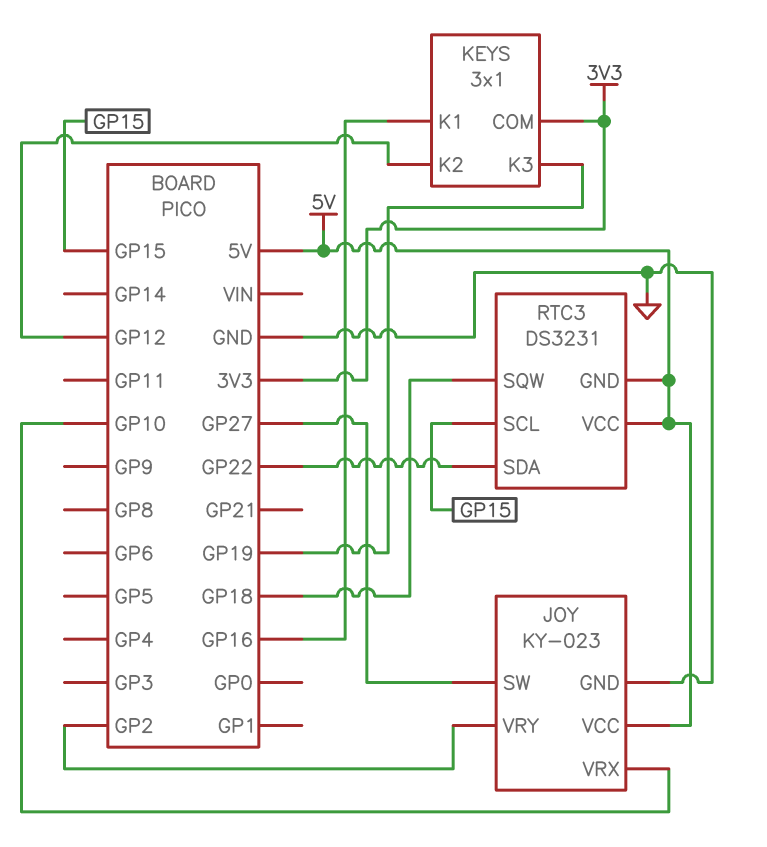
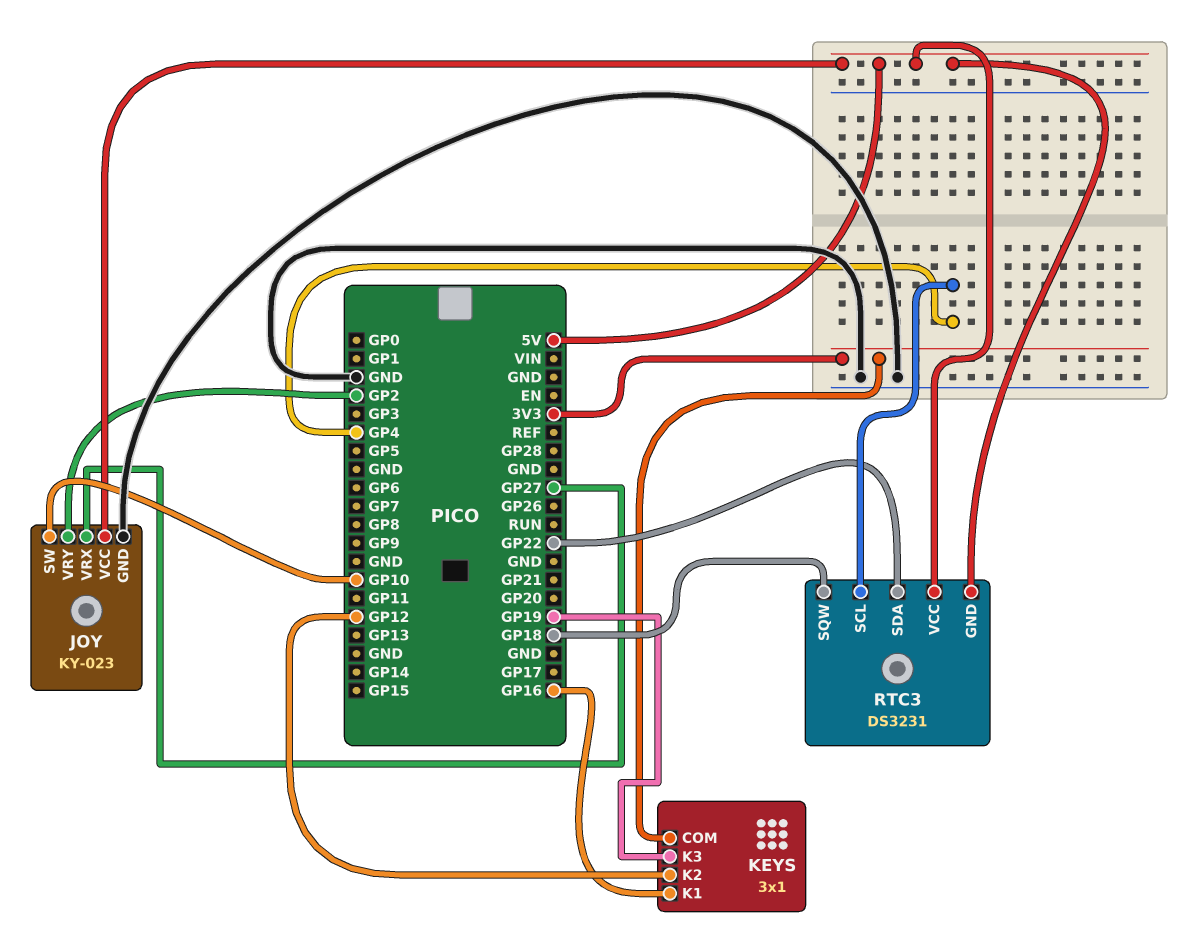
JOY pin SW: GP27 -> GP10
JOY pin VRX: GP10 -> GP27
RTC3 pin SCL: GP15 -> GP4

